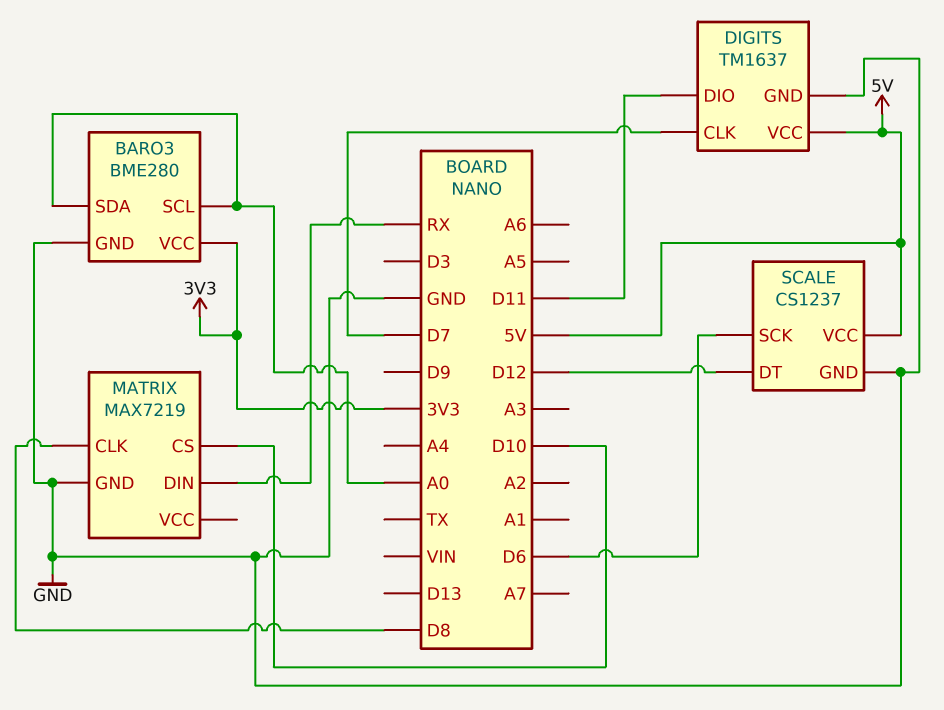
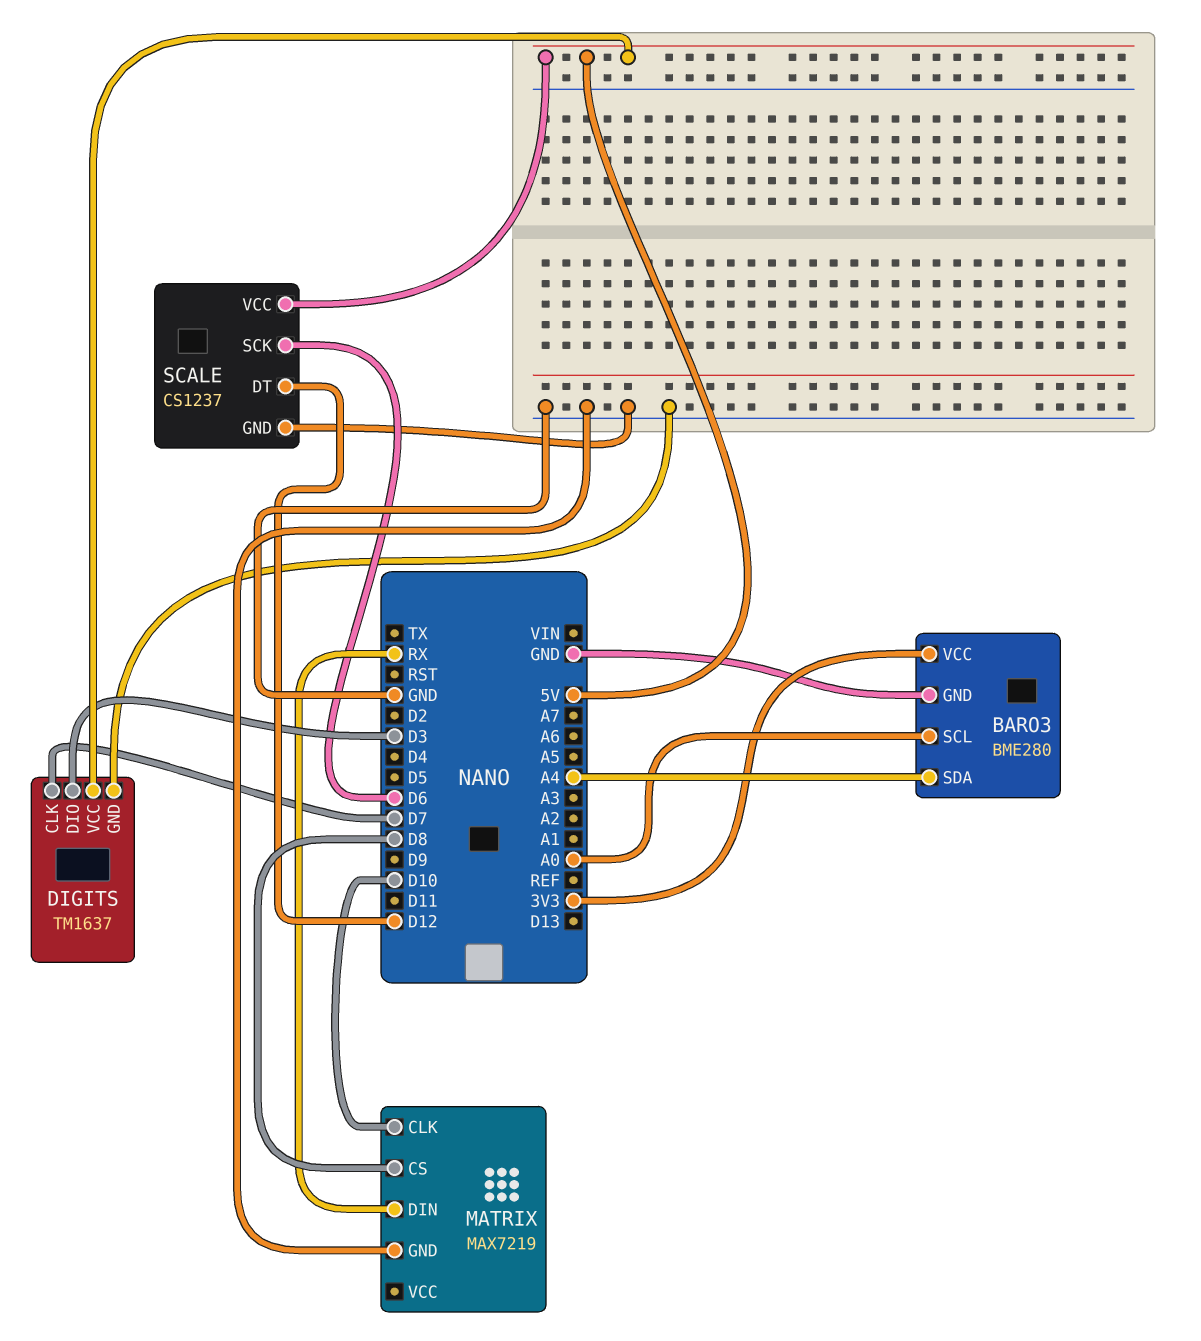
BARO3 pin SDA: A0 -> A4
DIGITS pin DIO: D11 -> D3
MATRIX pin CLK: D8 -> D10
MATRIX pin CS: D10 -> D8

